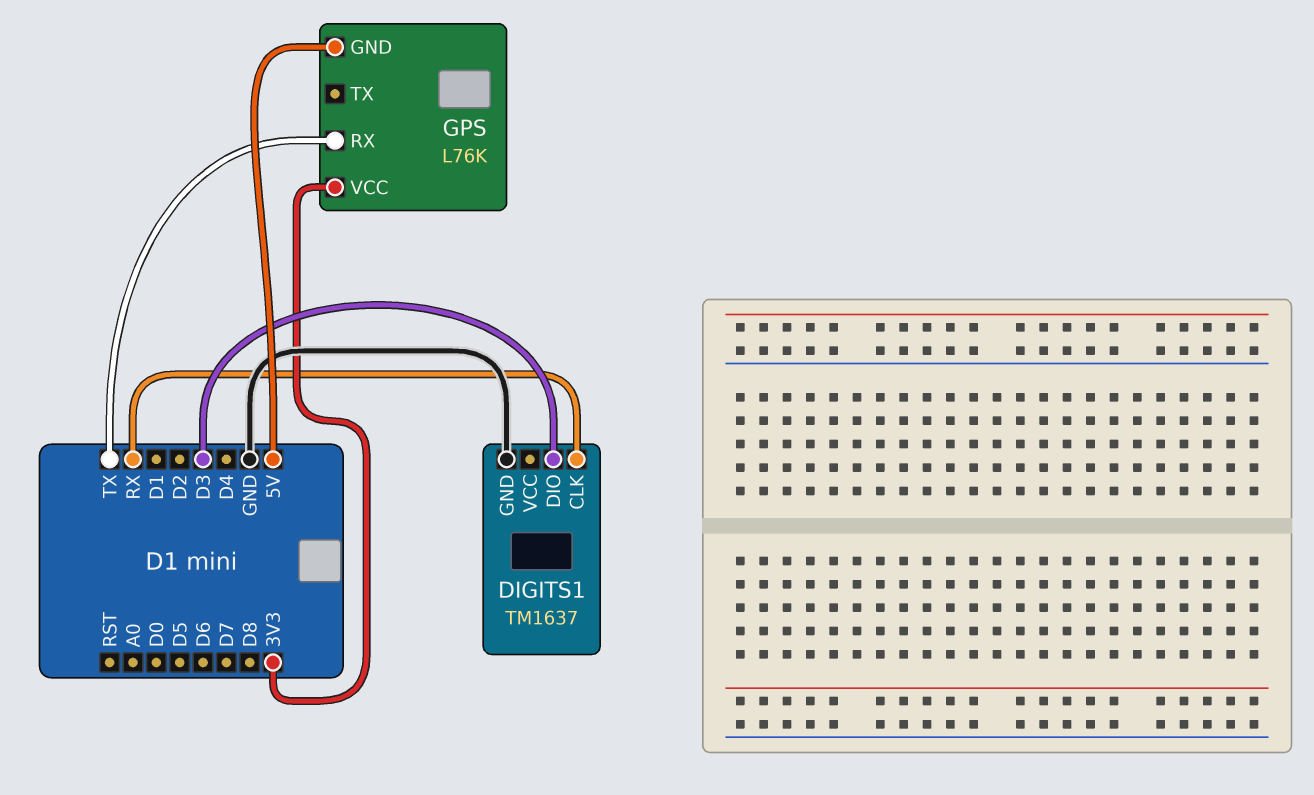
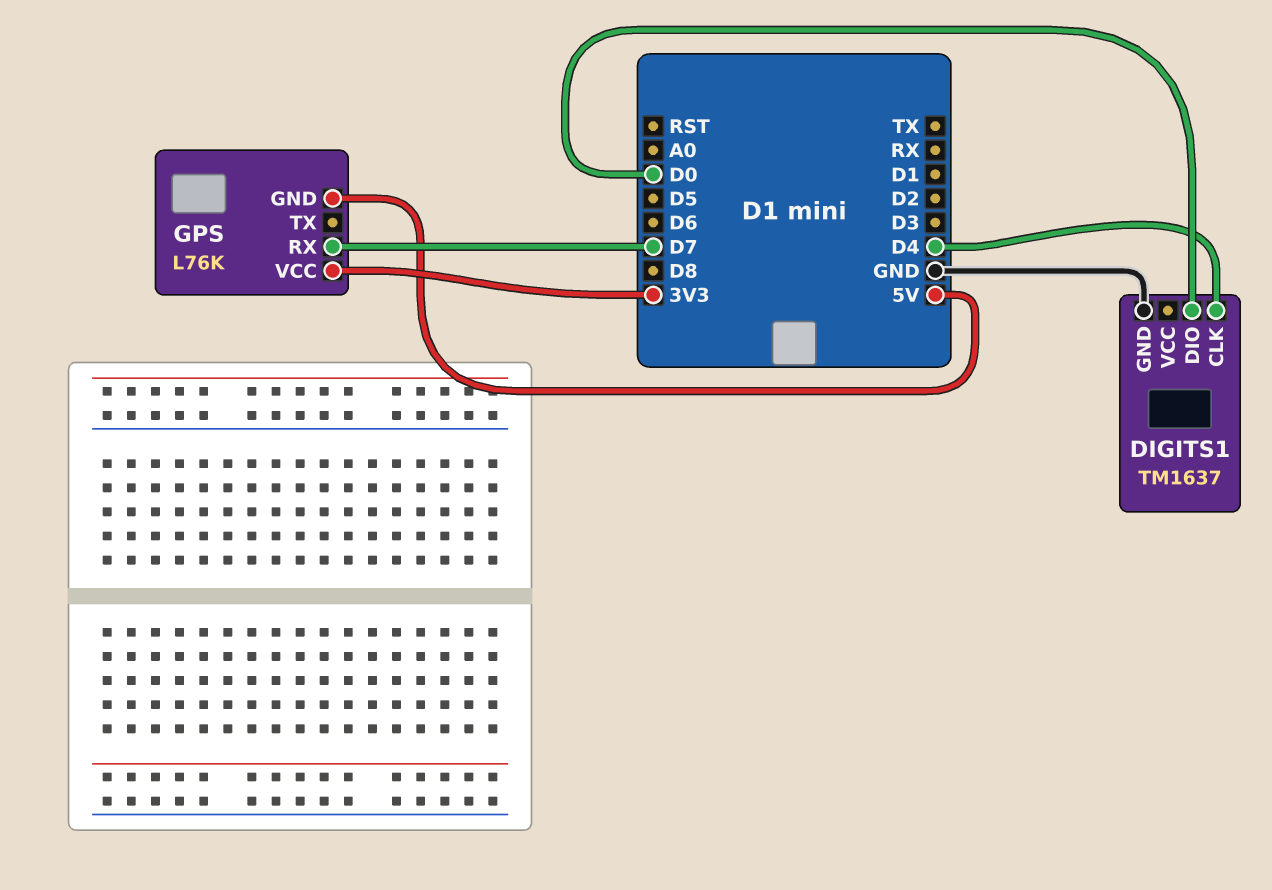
DIGITS1 pin CLK: RX -> D4
DIGITS1 pin DIO: D3 -> D0
GPS pin RX: TX -> D7

